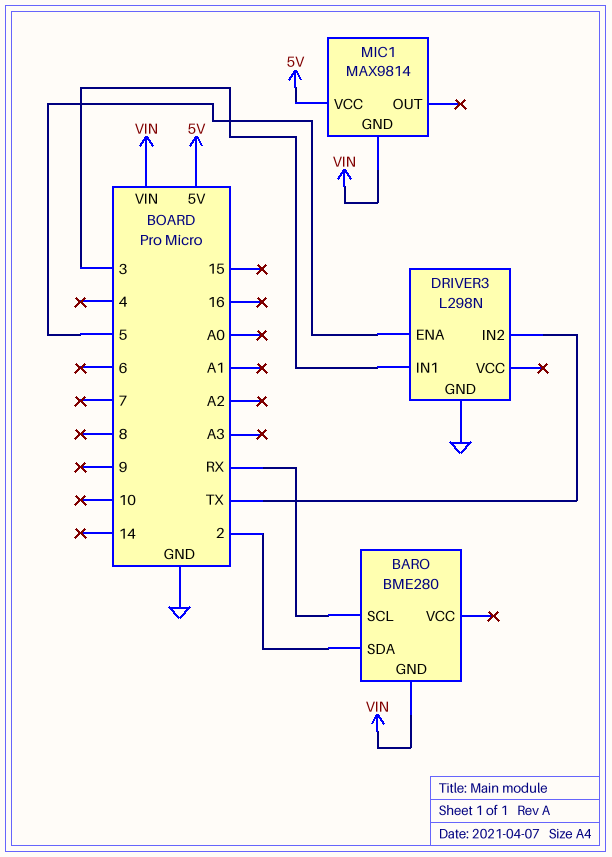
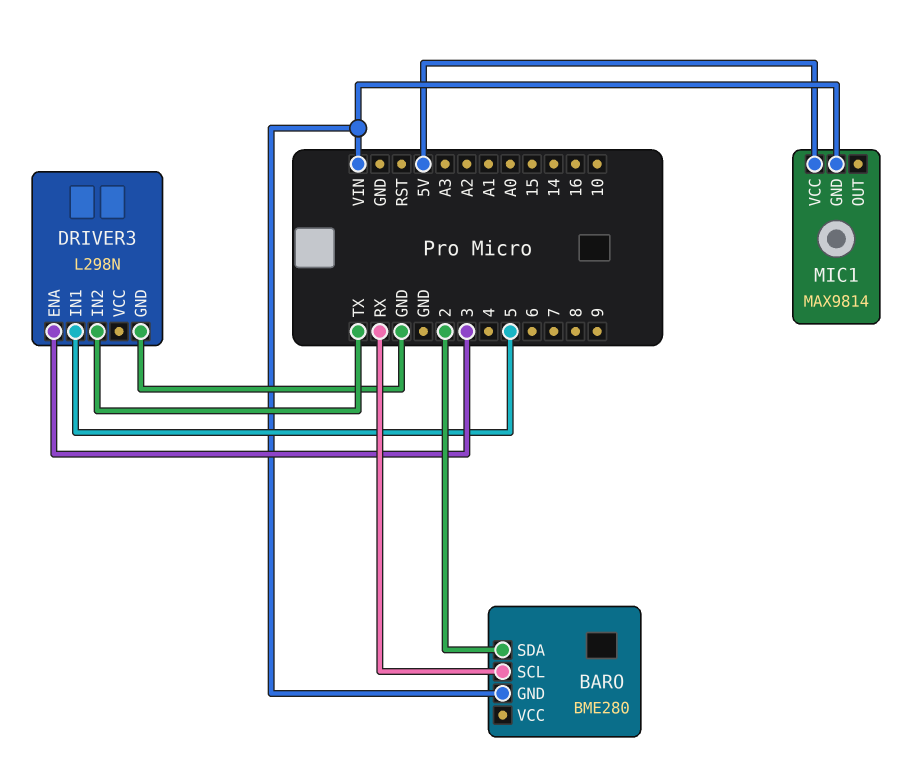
DRIVER3 pin ENA: 5 -> 3
DRIVER3 pin IN1: 3 -> 5

